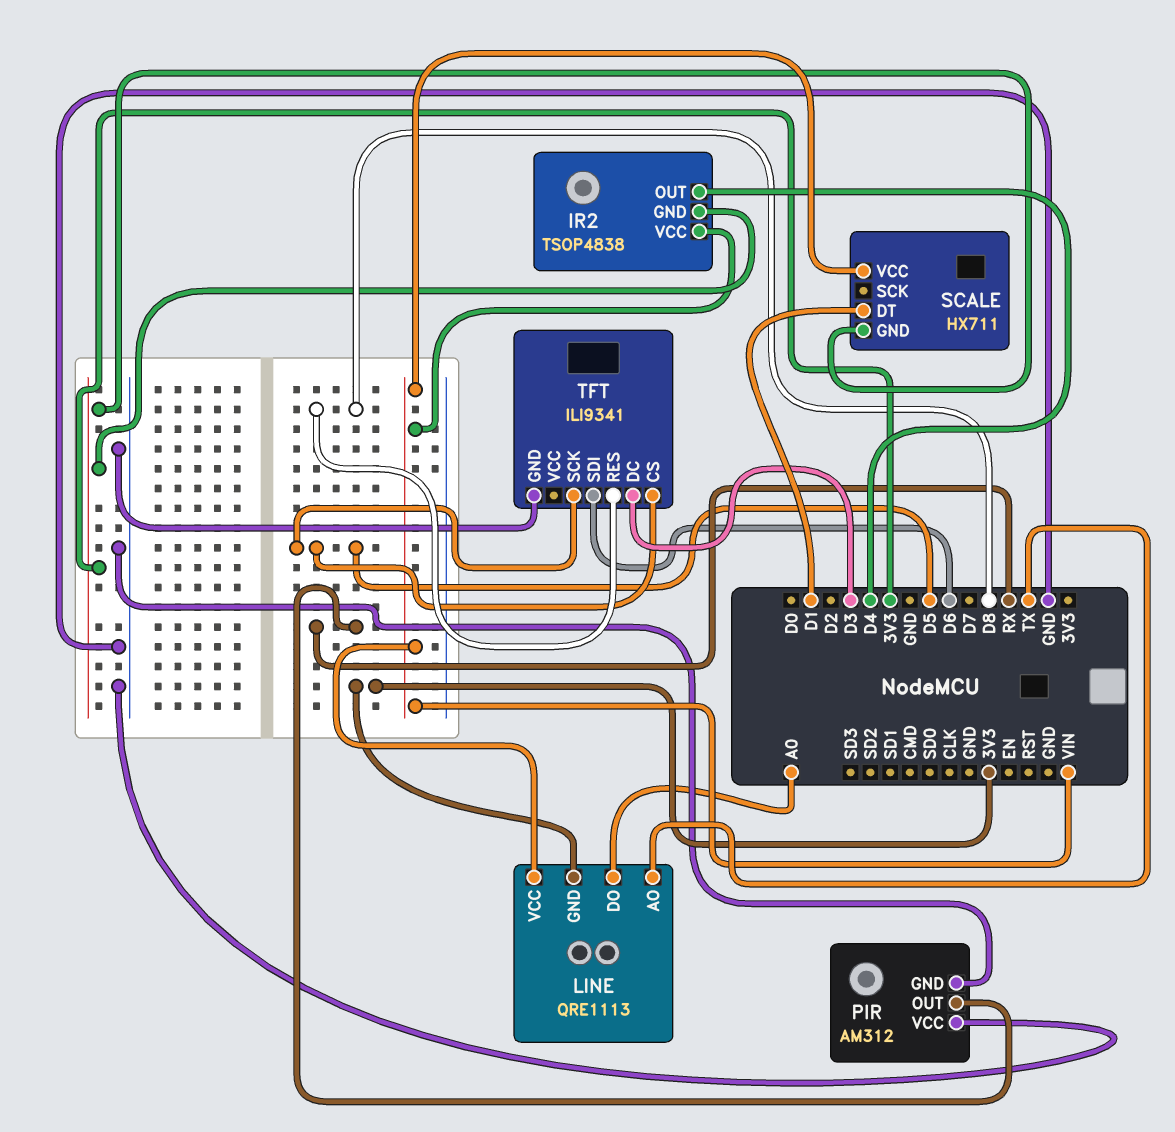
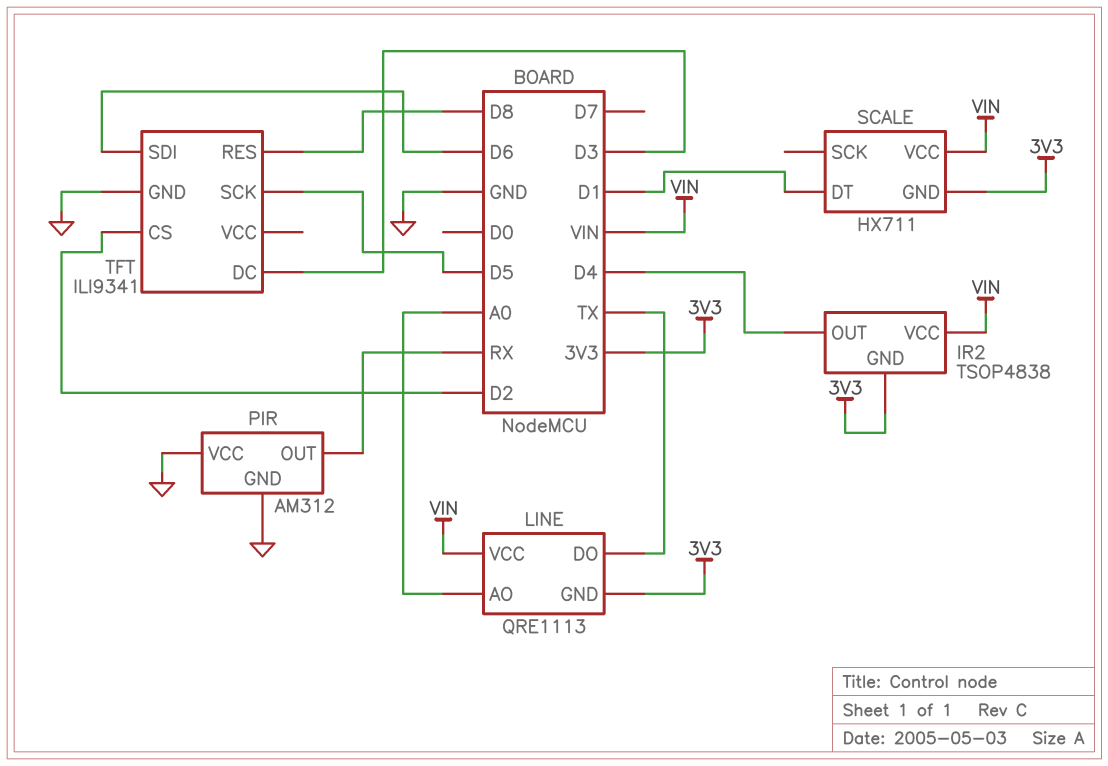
LINE pin AO: TX -> A0
LINE pin DO: A0 -> TX
TFT pin CS: D5 -> D2

